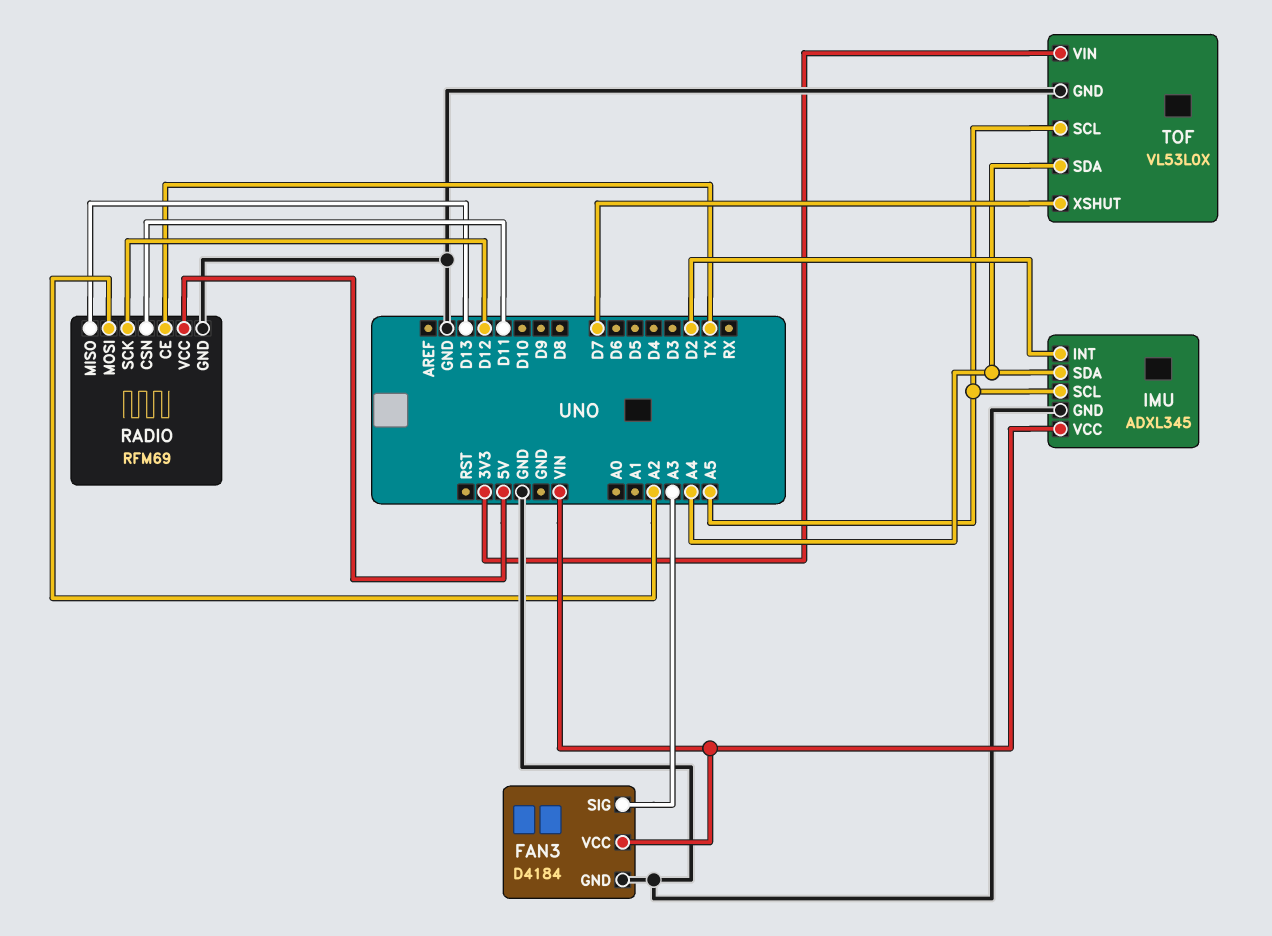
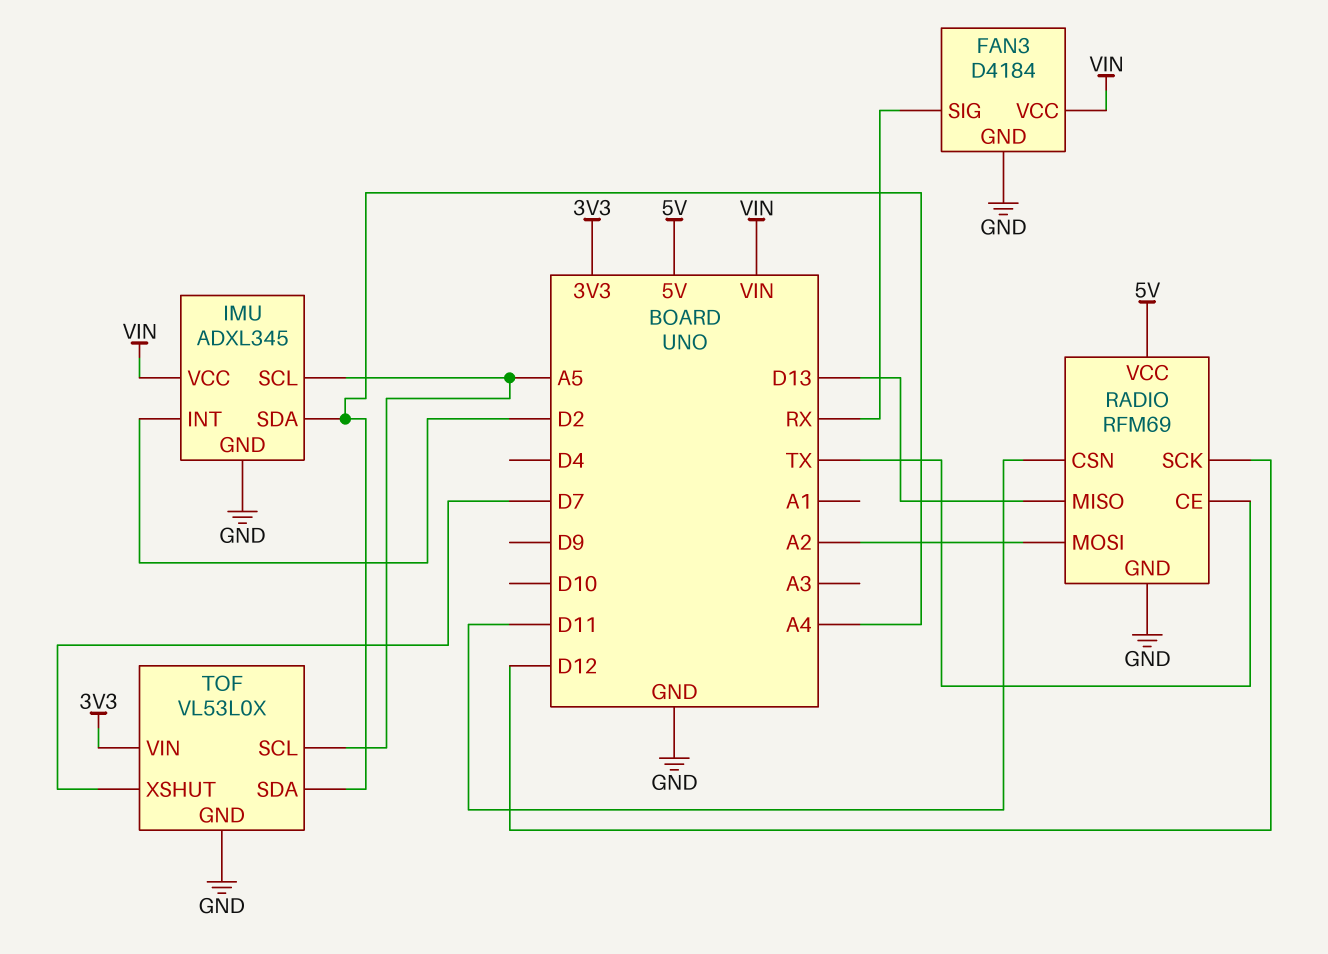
FAN3 pin SIG: A3 -> RX

